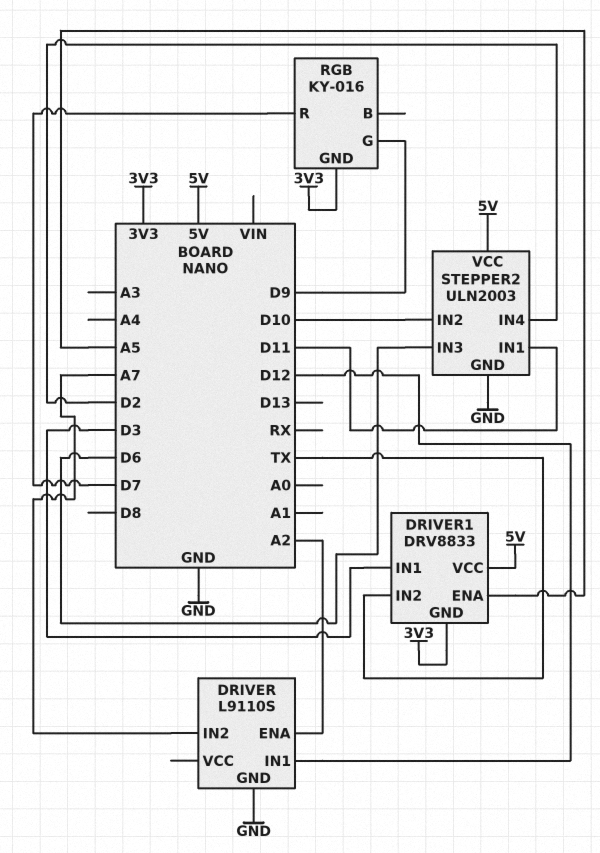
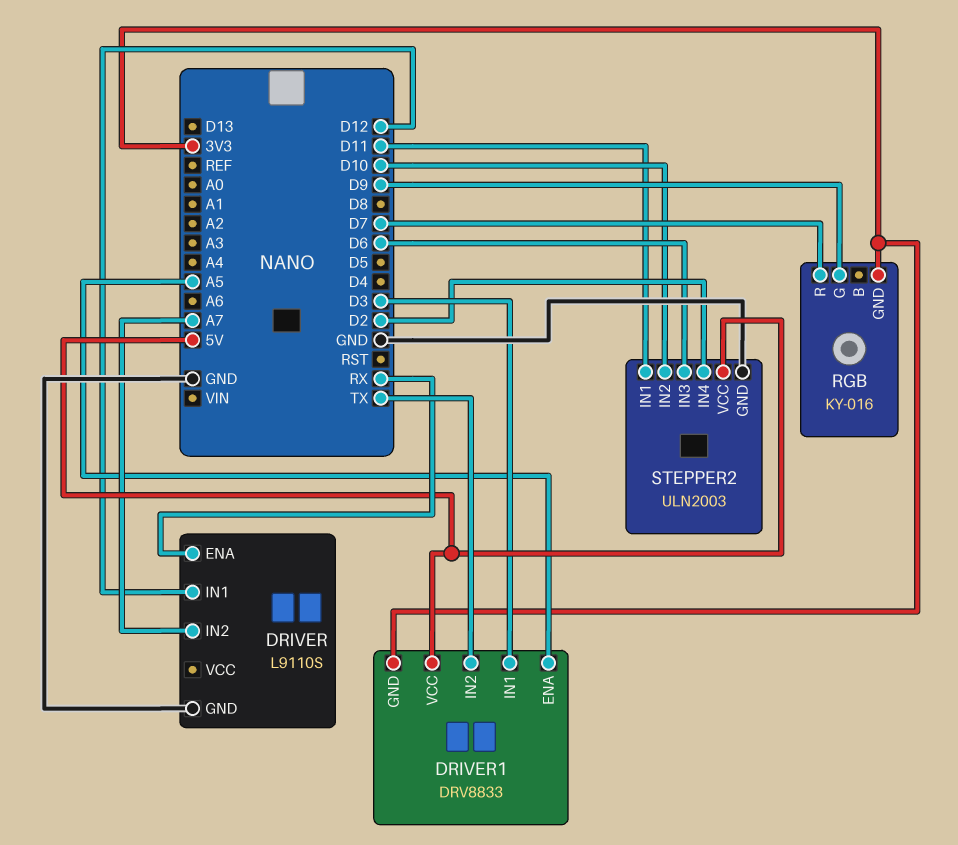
DRIVER pin ENA: A2 -> RX

